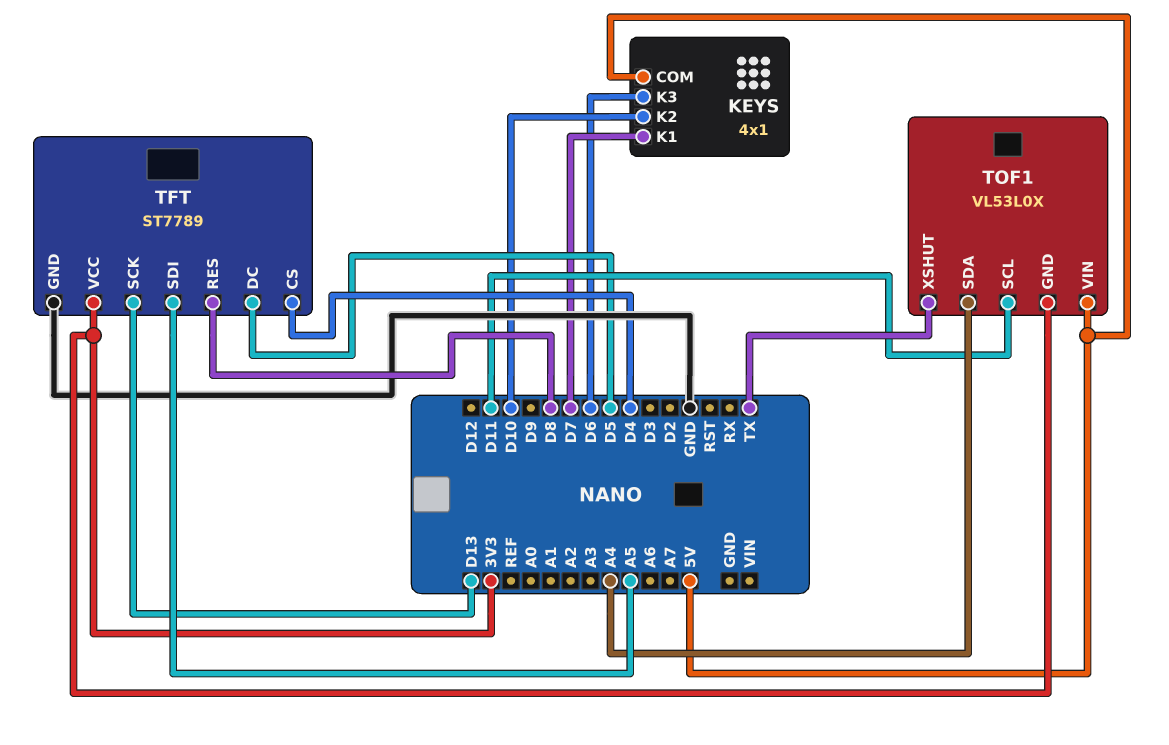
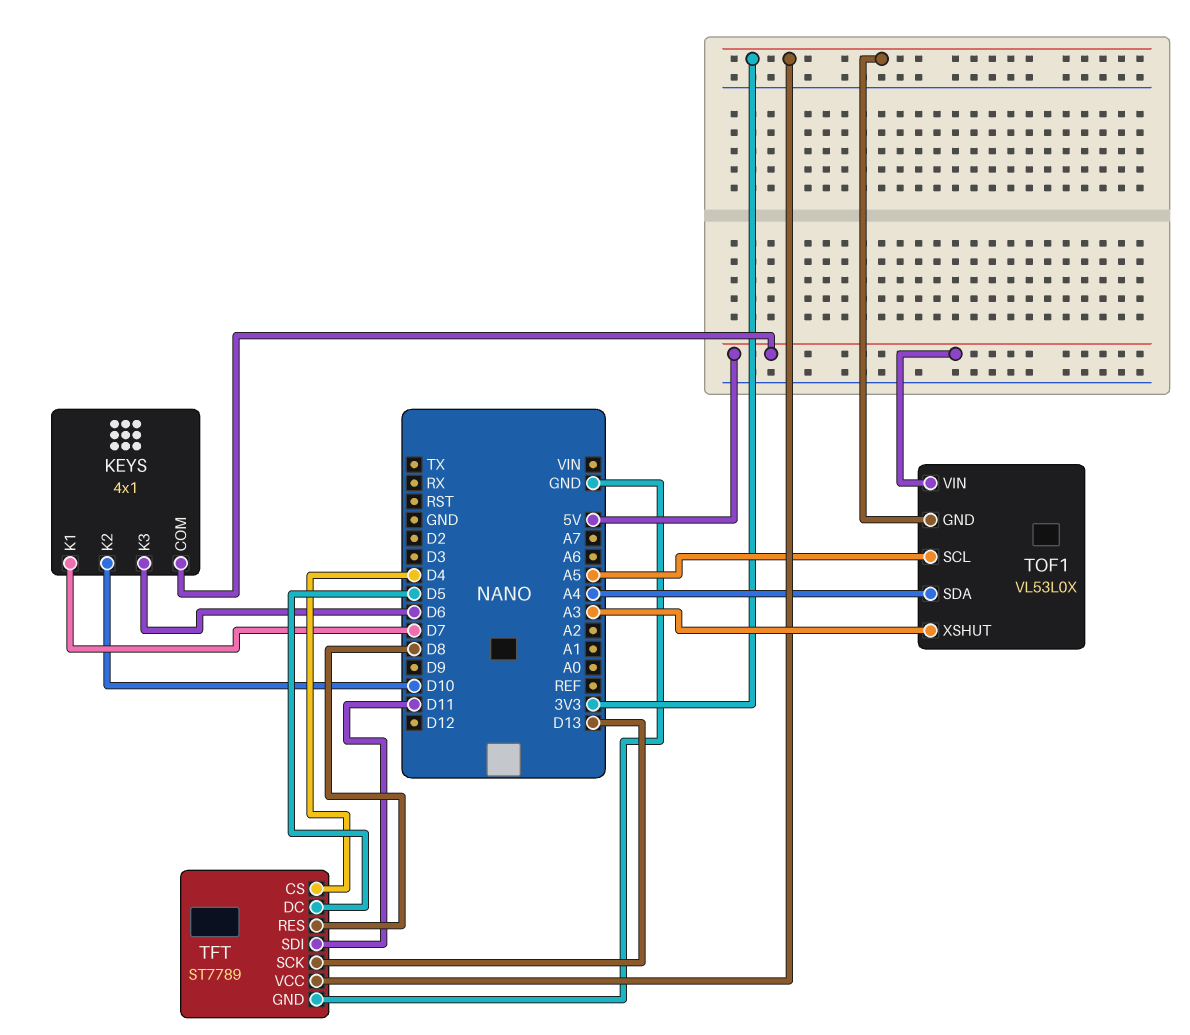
TFT pin SDI: A5 -> D11
TOF1 pin SCL: D11 -> A5
TOF1 pin XSHUT: TX -> A3

